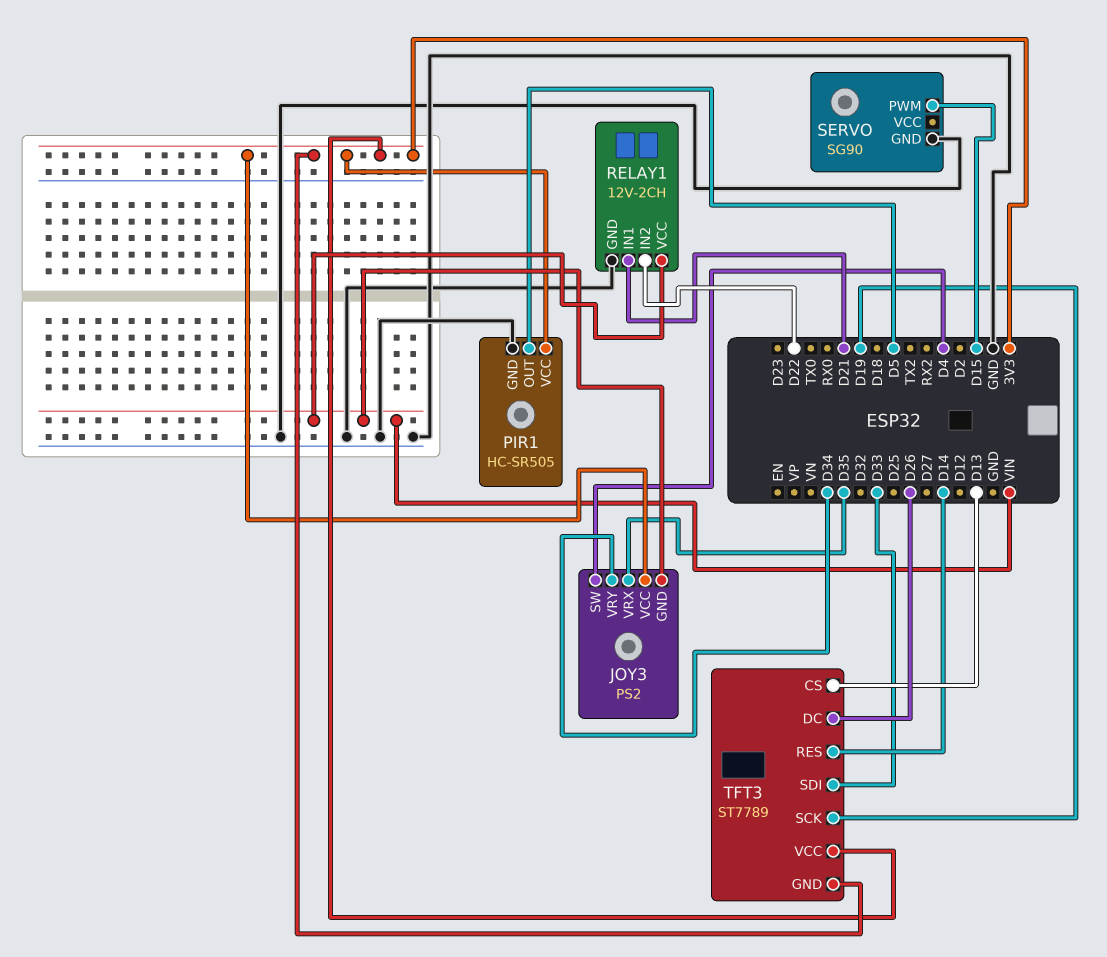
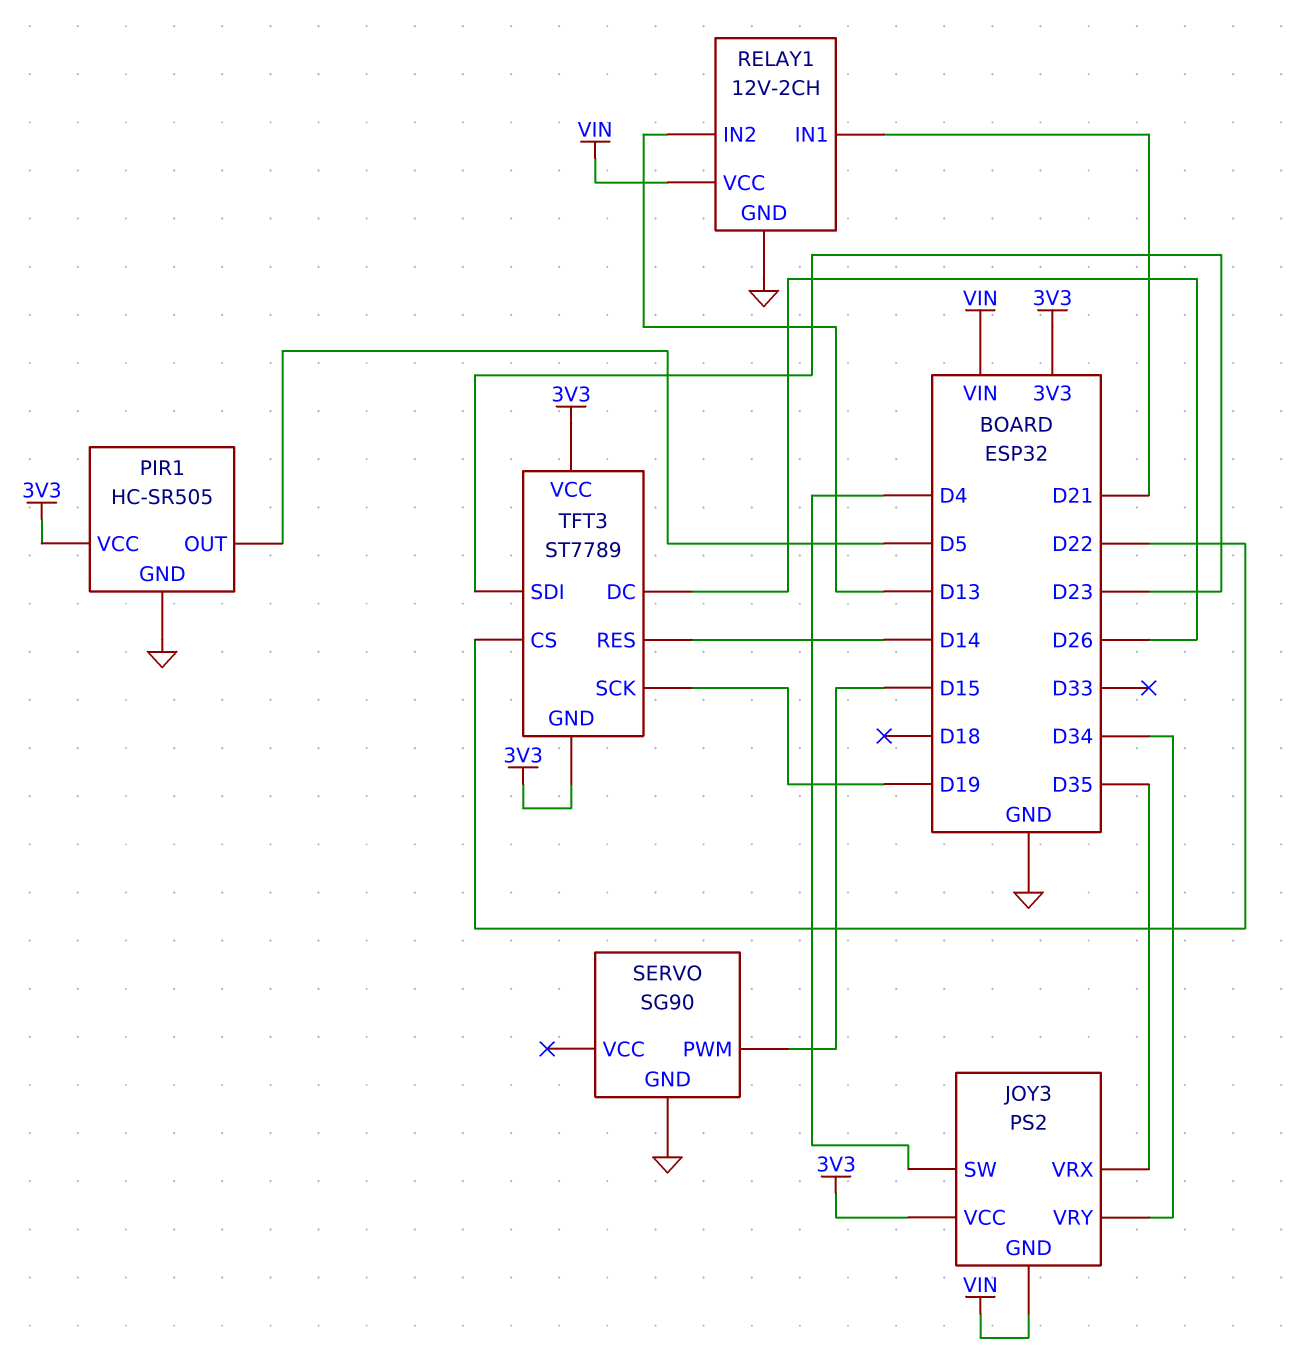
RELAY1 pin IN2: D22 -> D13
TFT3 pin CS: D13 -> D22
TFT3 pin SDI: D33 -> D23

